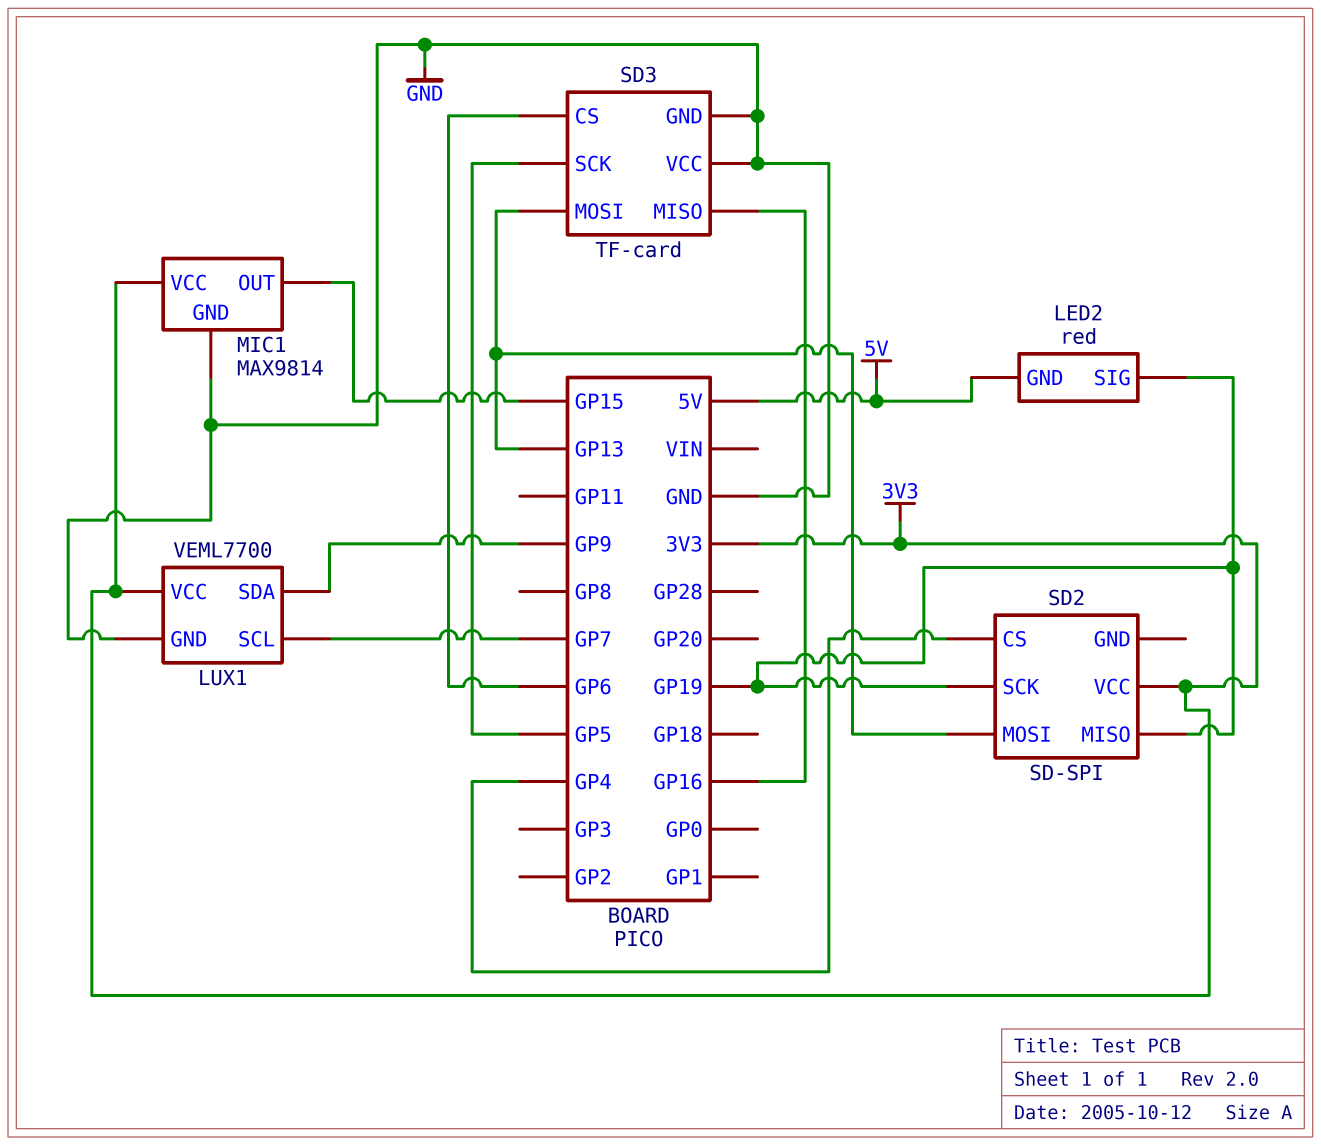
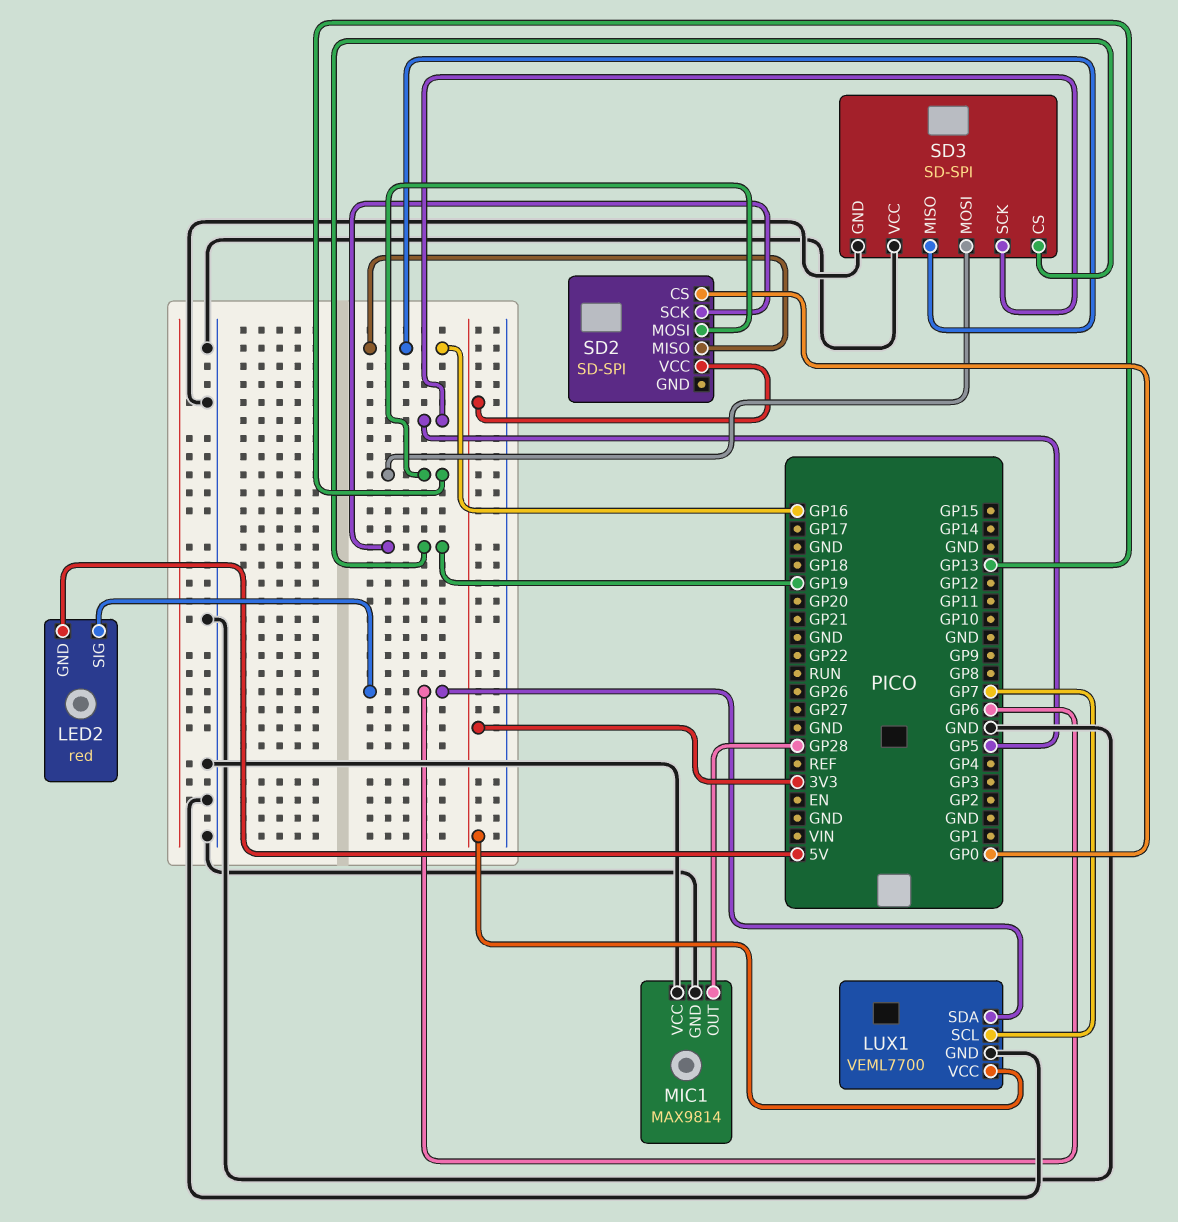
LED2 pin SIG: GP19 -> GP6
LUX1 pin SDA: GP9 -> GP6
MIC1 pin OUT: GP15 -> GP28
MIC1 pin VCC: 3V3 -> GND
SD2 pin CS: GP4 -> GP0
SD2 pin MISO: GP19 -> GP16
SD3: TF-card -> SD-SPI
SD3 pin CS: GP6 -> GP19

